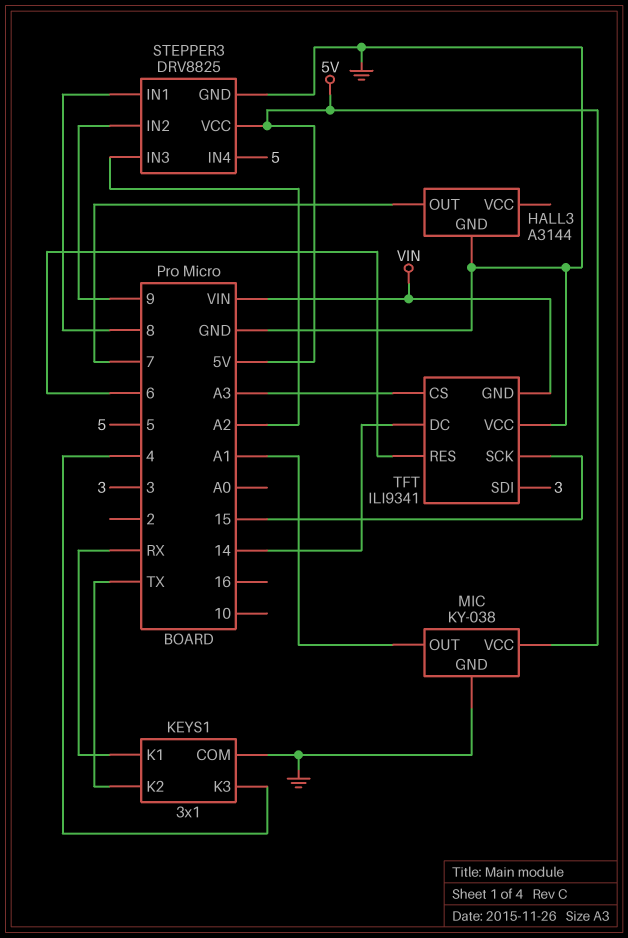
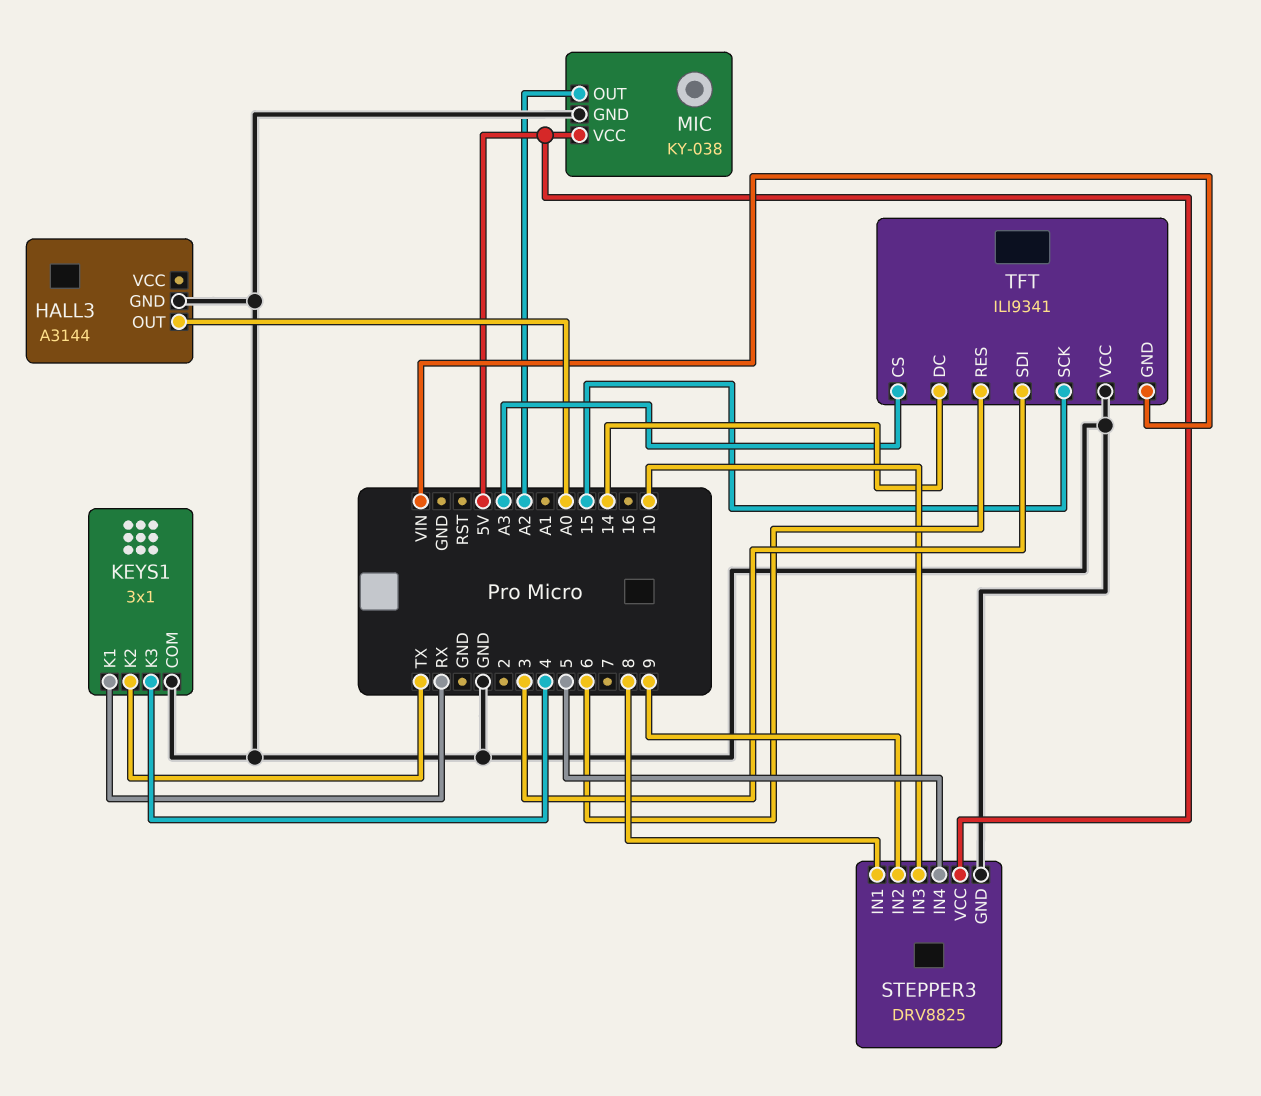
HALL3 pin OUT: 7 -> A0
MIC pin OUT: A1 -> A2
STEPPER3 pin IN3: A2 -> 10

